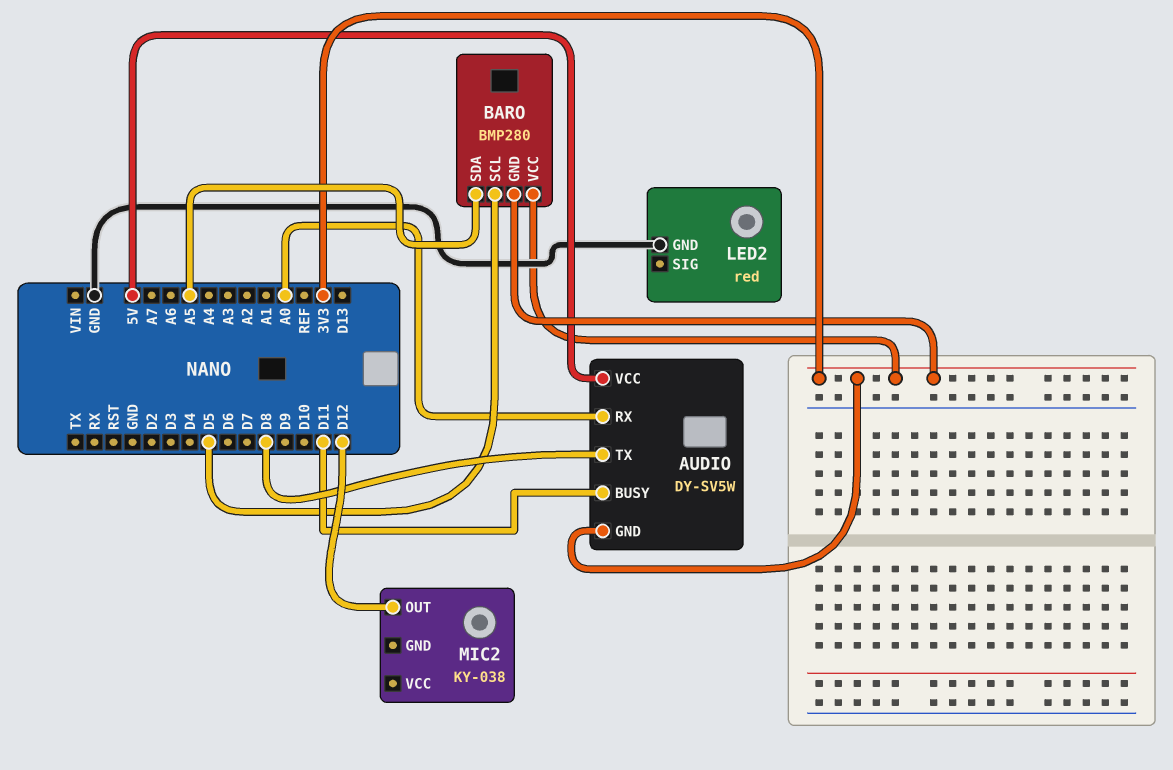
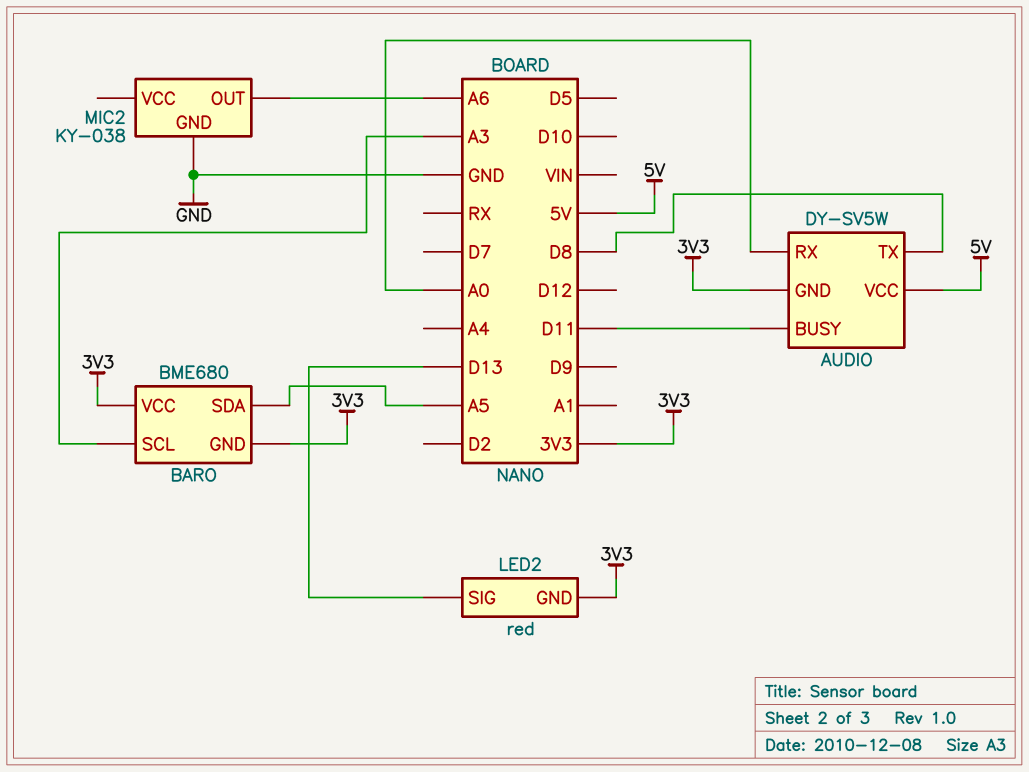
BARO: BMP280 -> BME680
BARO pin SCL: D5 -> A3
LED2 pin GND: GND -> 3V3
LED2 pin SIG: none -> D13
MIC2 pin GND: none -> GND
MIC2 pin OUT: D12 -> A6

